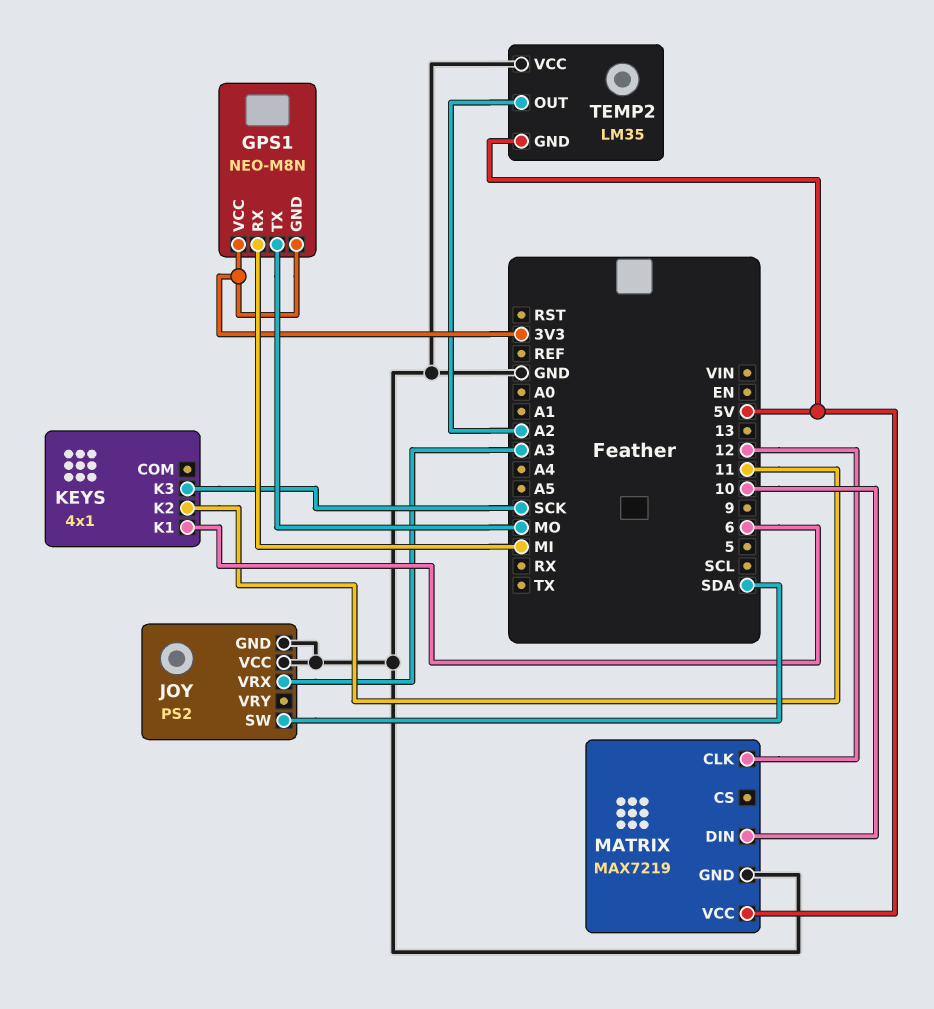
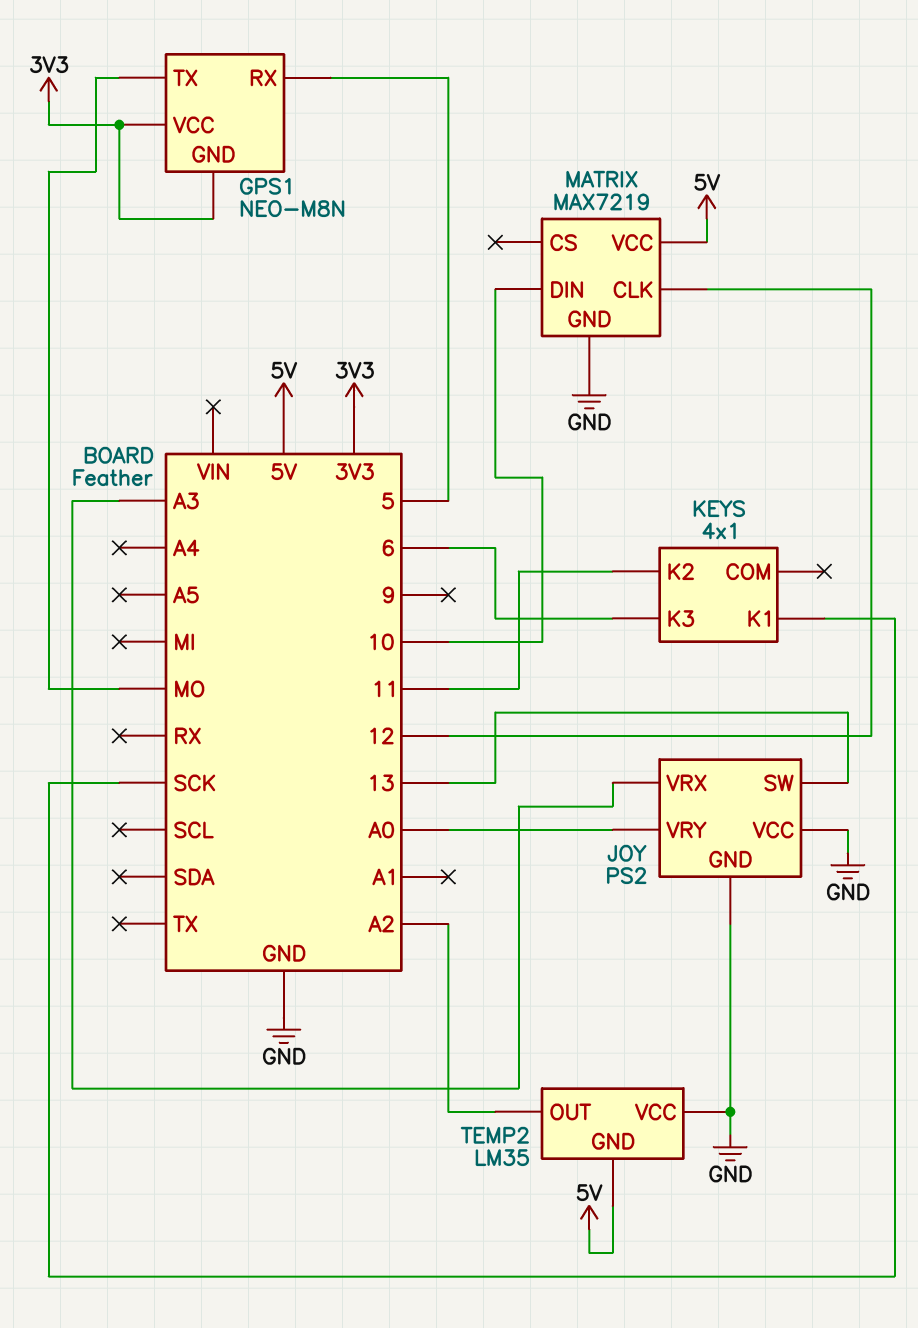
GPS1 pin RX: MI -> 5
JOY pin SW: SDA -> 13
JOY pin VRY: none -> A0
KEYS pin K1: 6 -> SCK
KEYS pin K3: SCK -> 6

